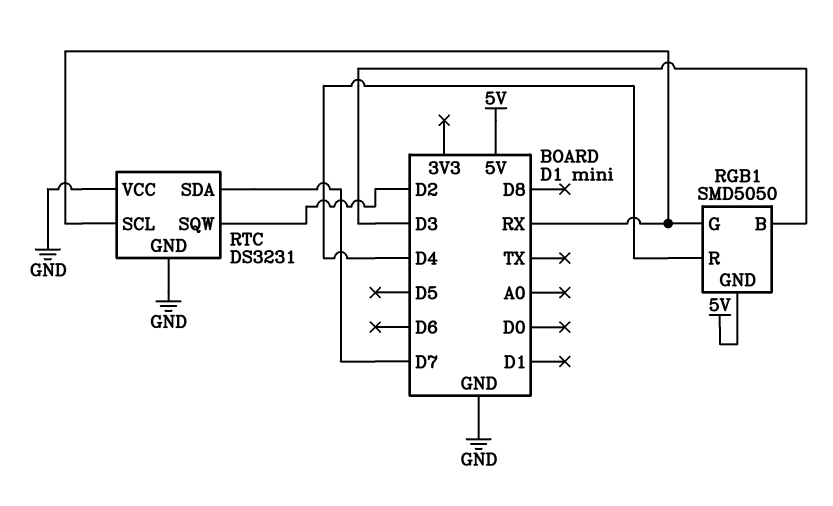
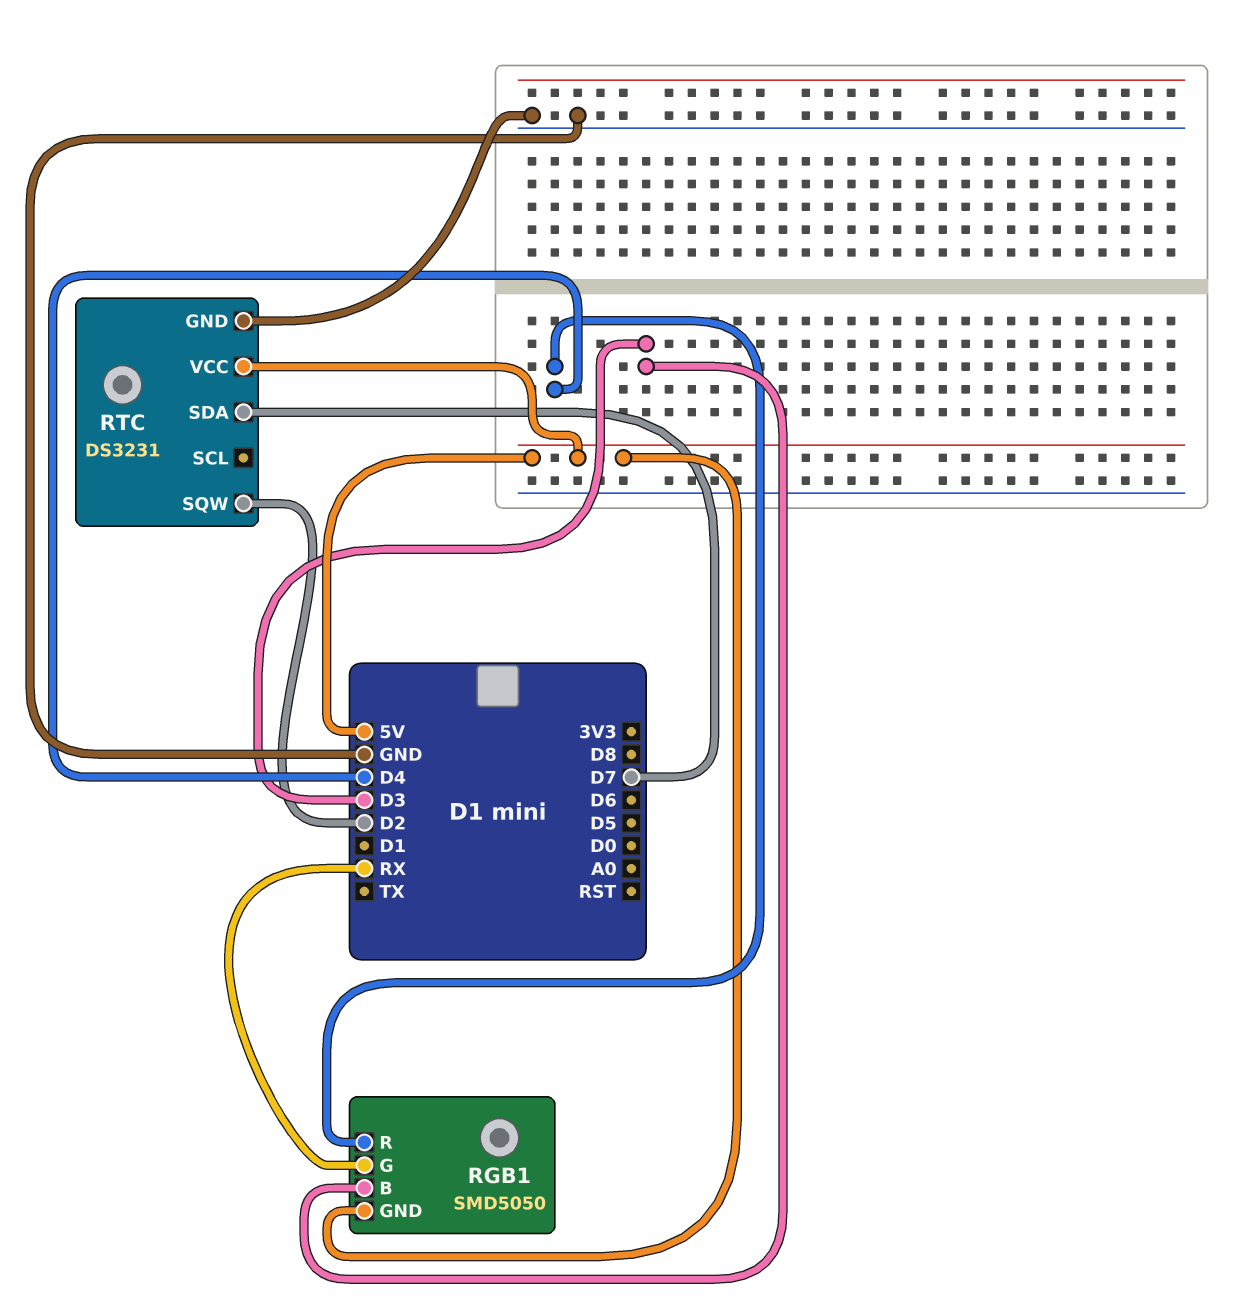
RTC pin SCL: RX -> none
RTC pin VCC: GND -> 5V

